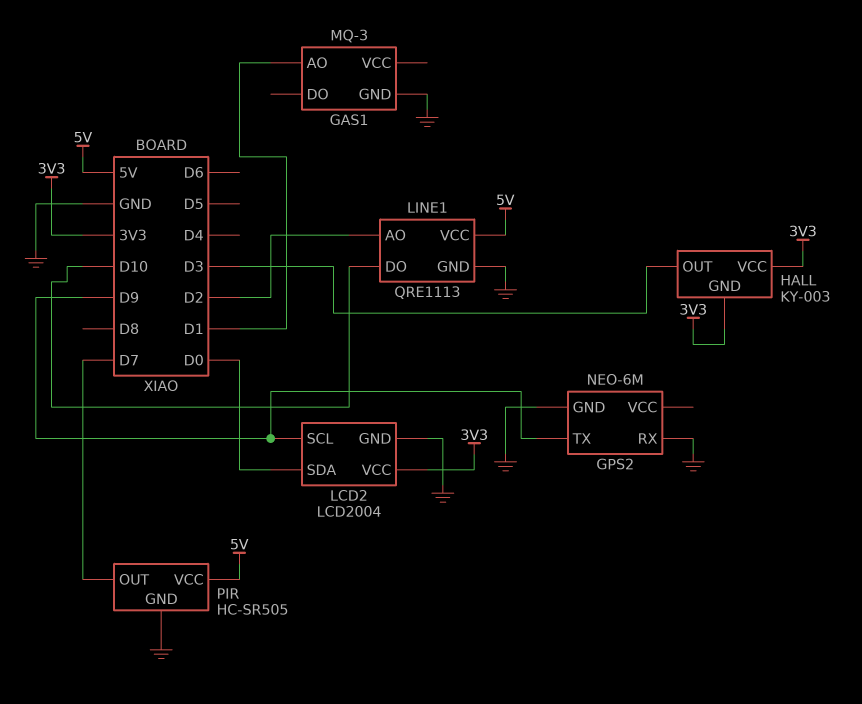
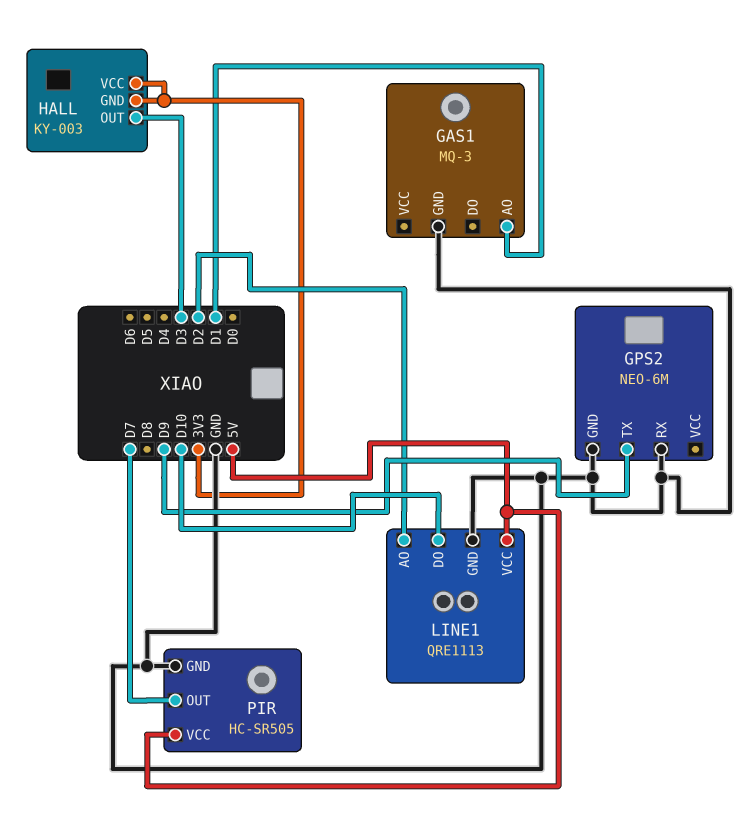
LCD2: LCD2004 -> none
LCD2 pin GND: GND -> none
LCD2 pin SCL: D9 -> none
LCD2 pin SDA: D0 -> none
LCD2 pin VCC: 3V3 -> none

